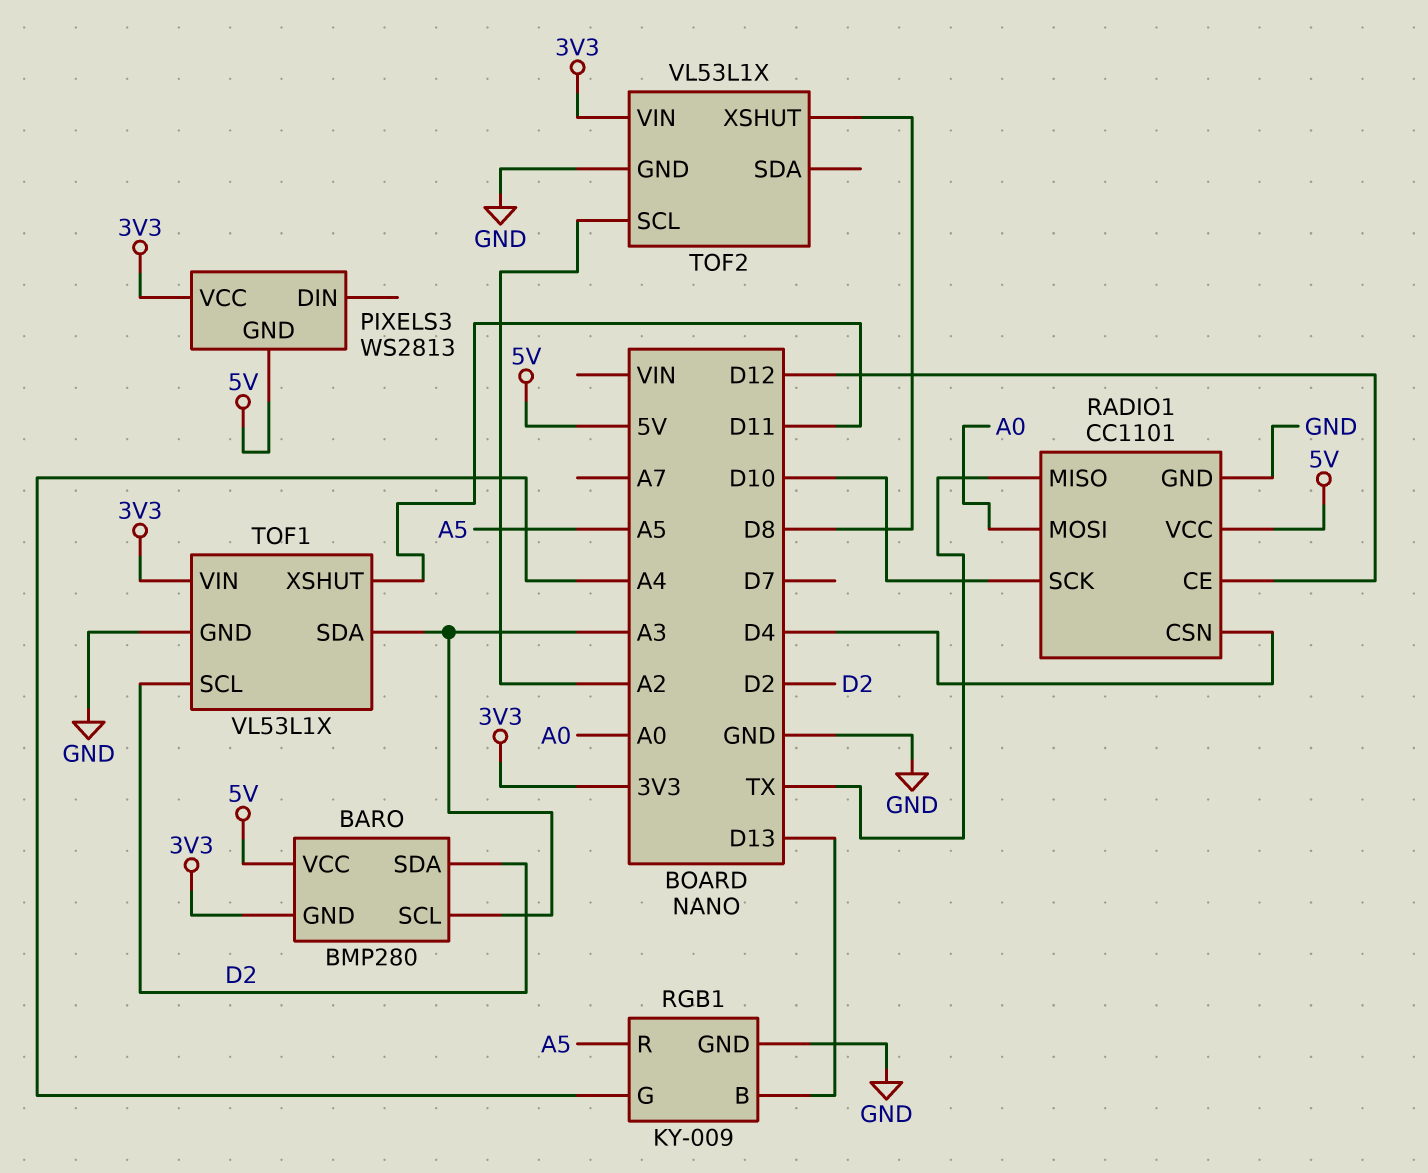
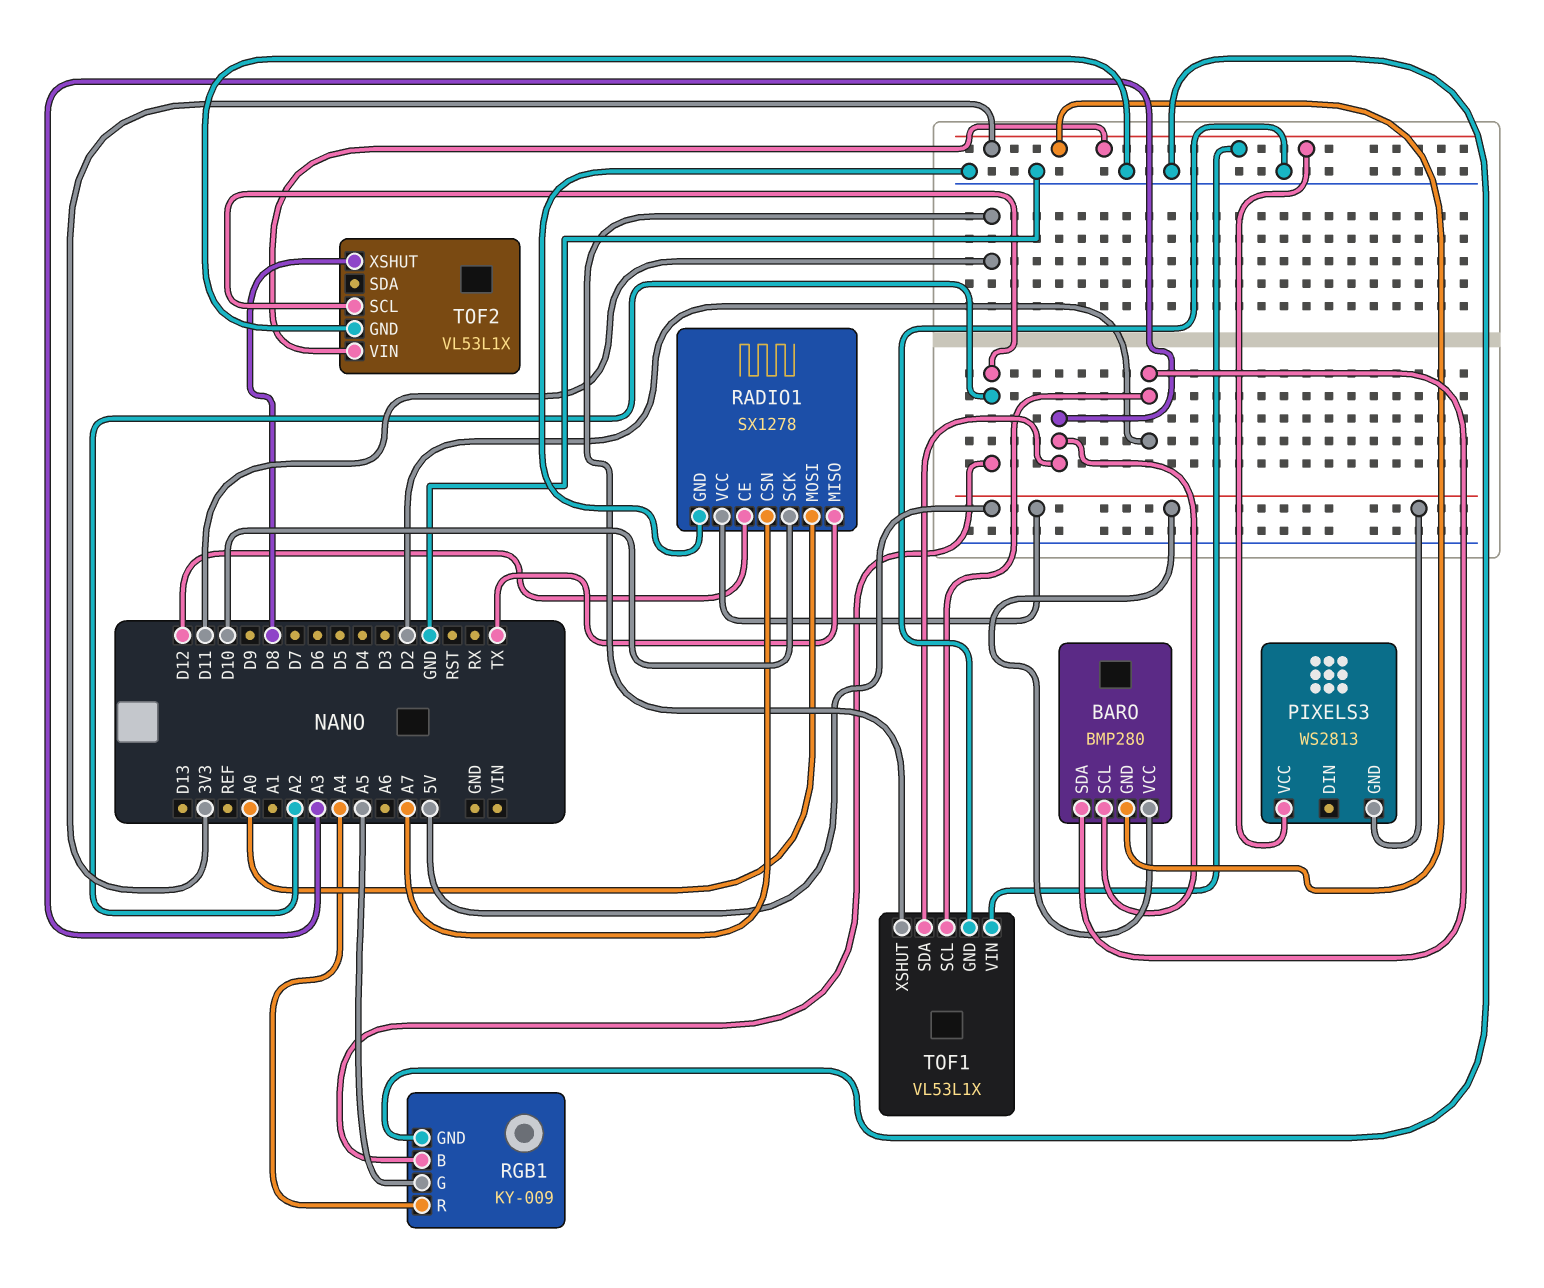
RADIO1: CC1101 -> SX1278
RADIO1 pin CSN: D4 -> A7
RGB1 pin B: D13 -> A2
RGB1 pin G: A4 -> A5
RGB1 pin R: A5 -> A4

